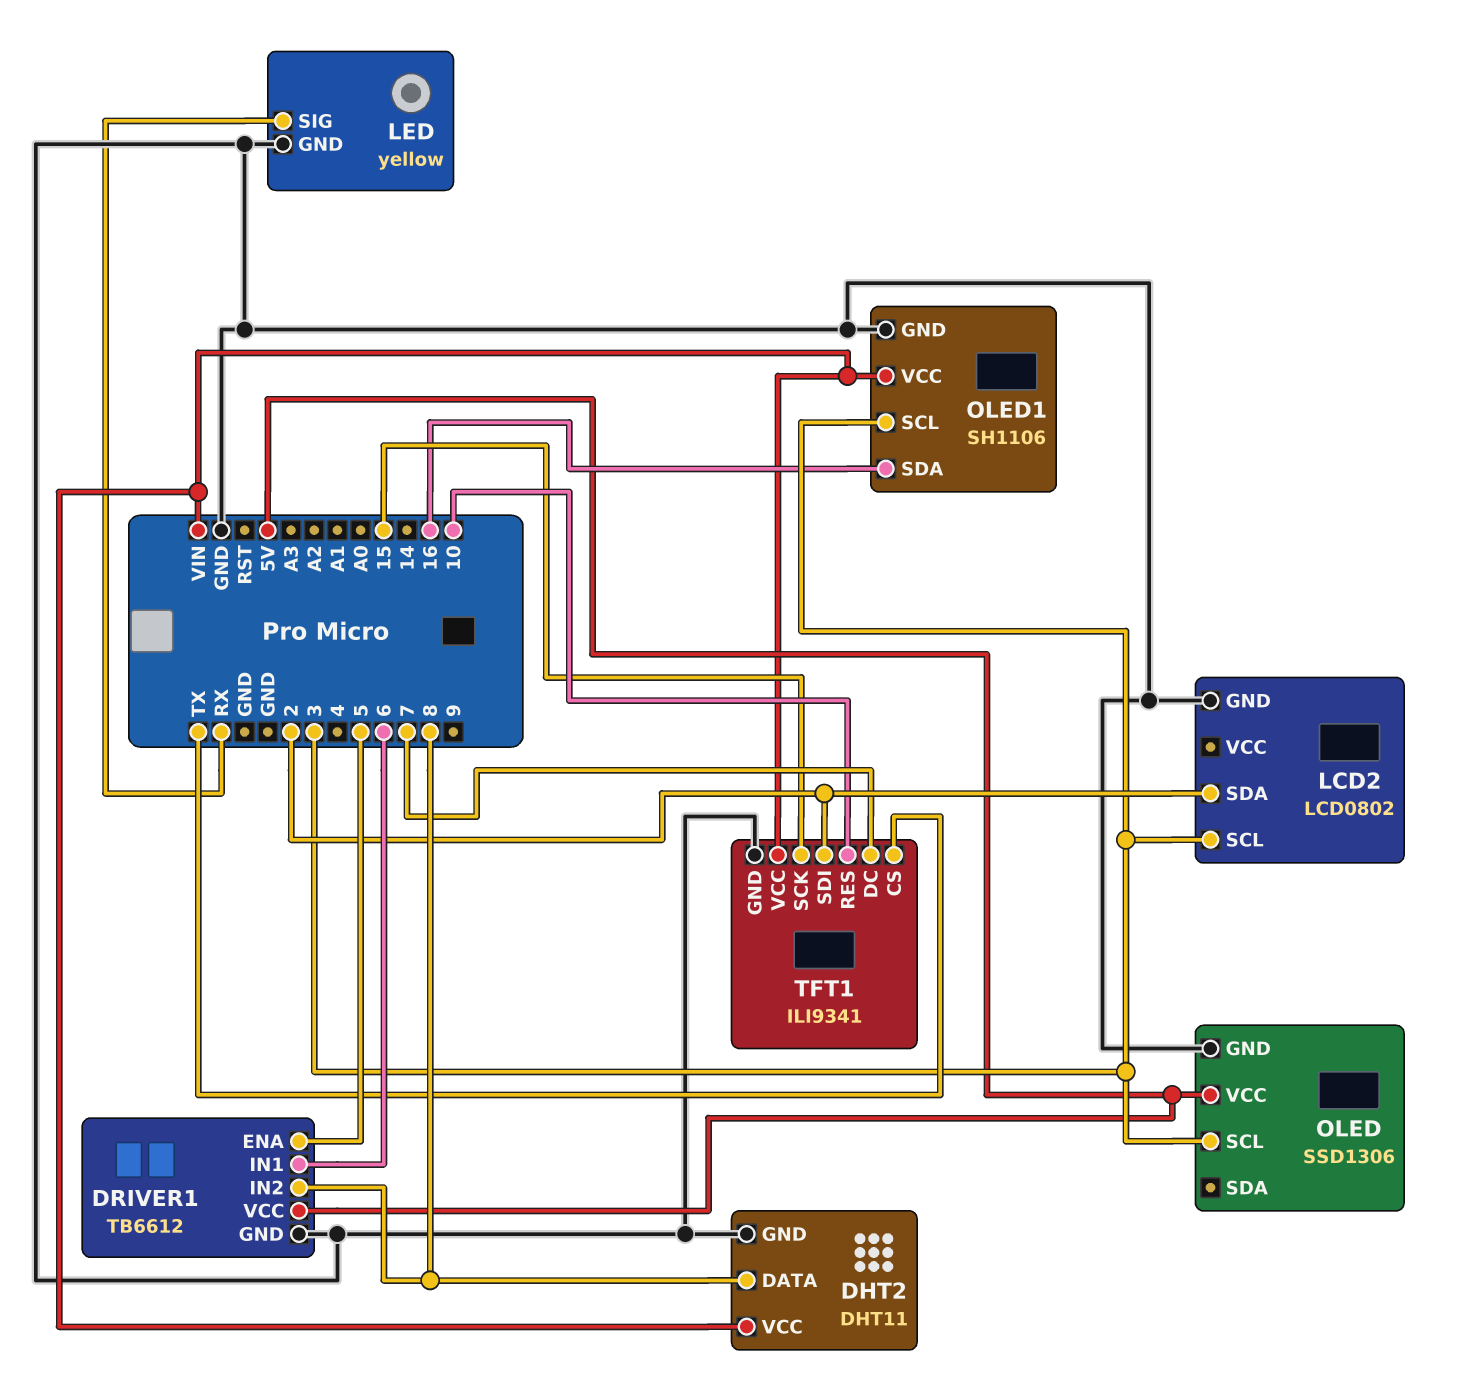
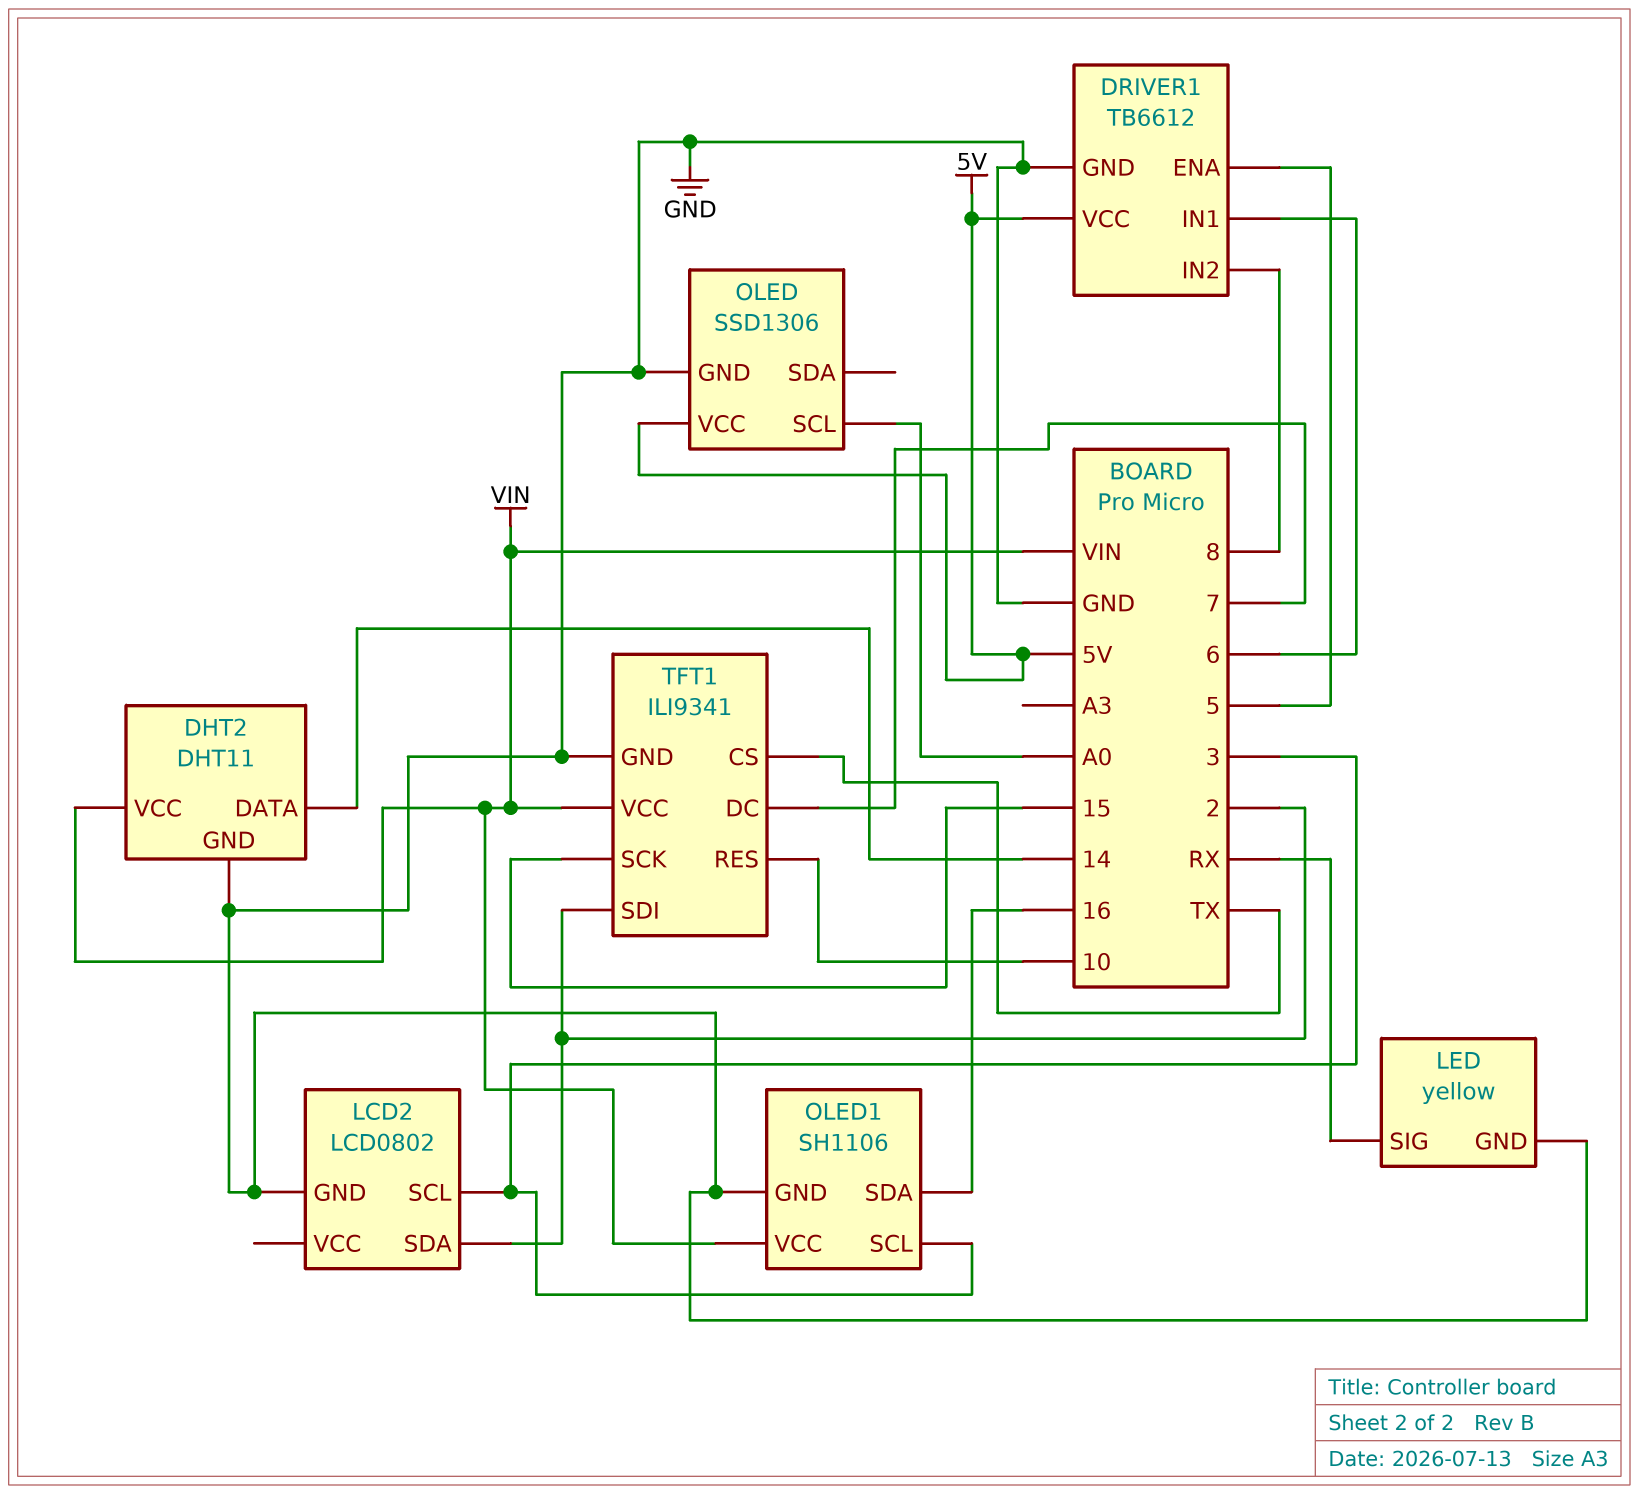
DHT2 pin DATA: 8 -> 14
OLED pin SCL: 3 -> A0

